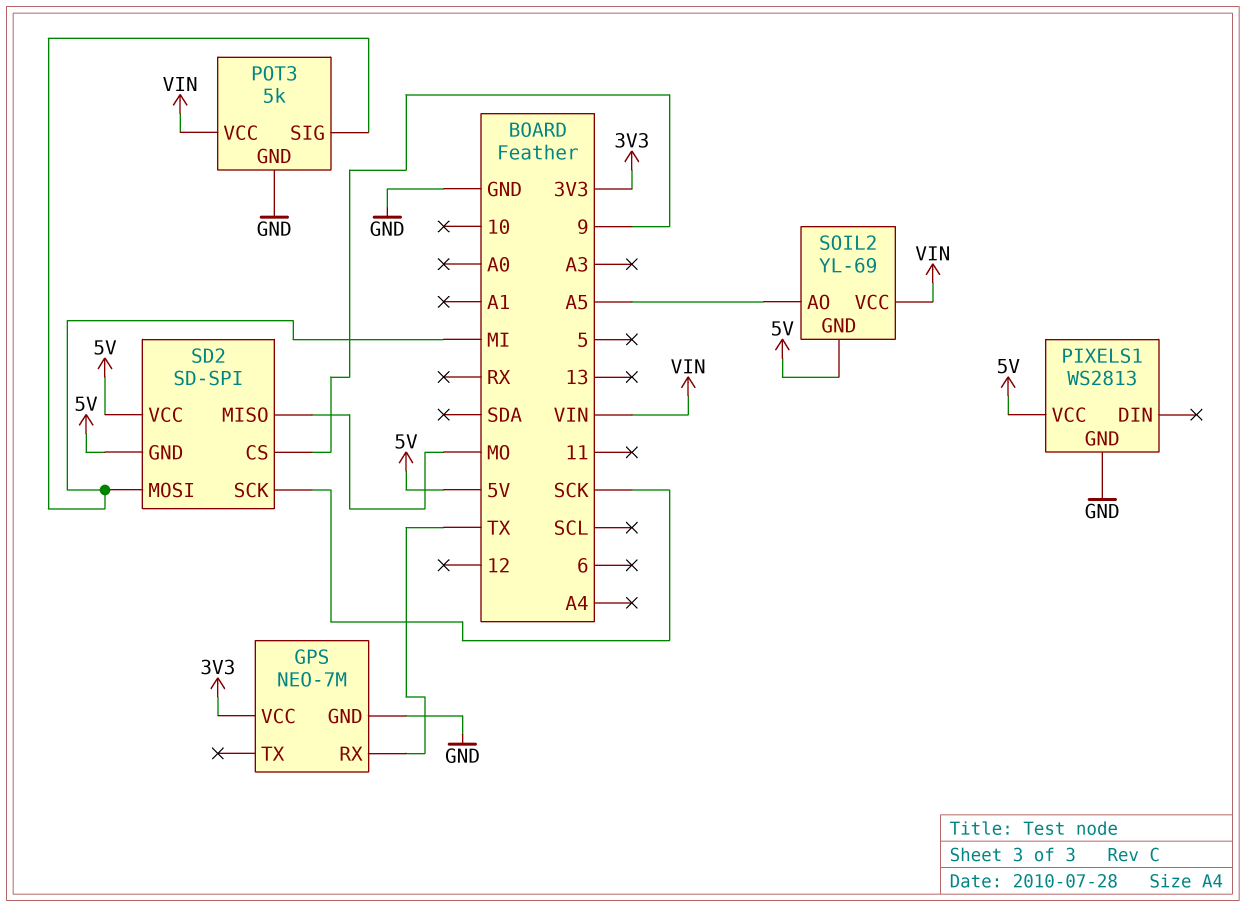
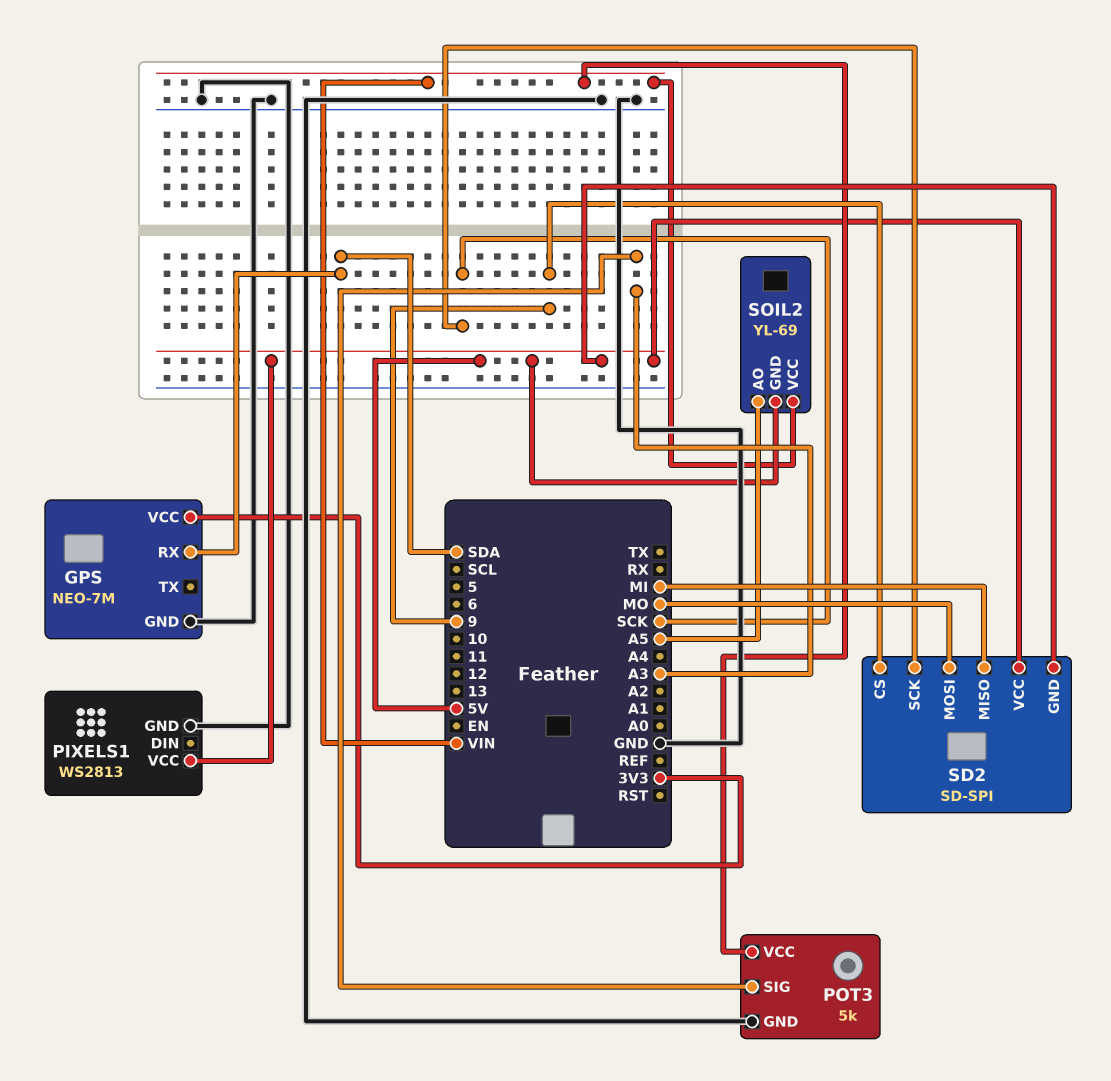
GPS pin RX: TX -> SDA
POT3 pin SIG: MI -> A3
SD2 pin MISO: MO -> MI
SD2 pin MOSI: MI -> MO

